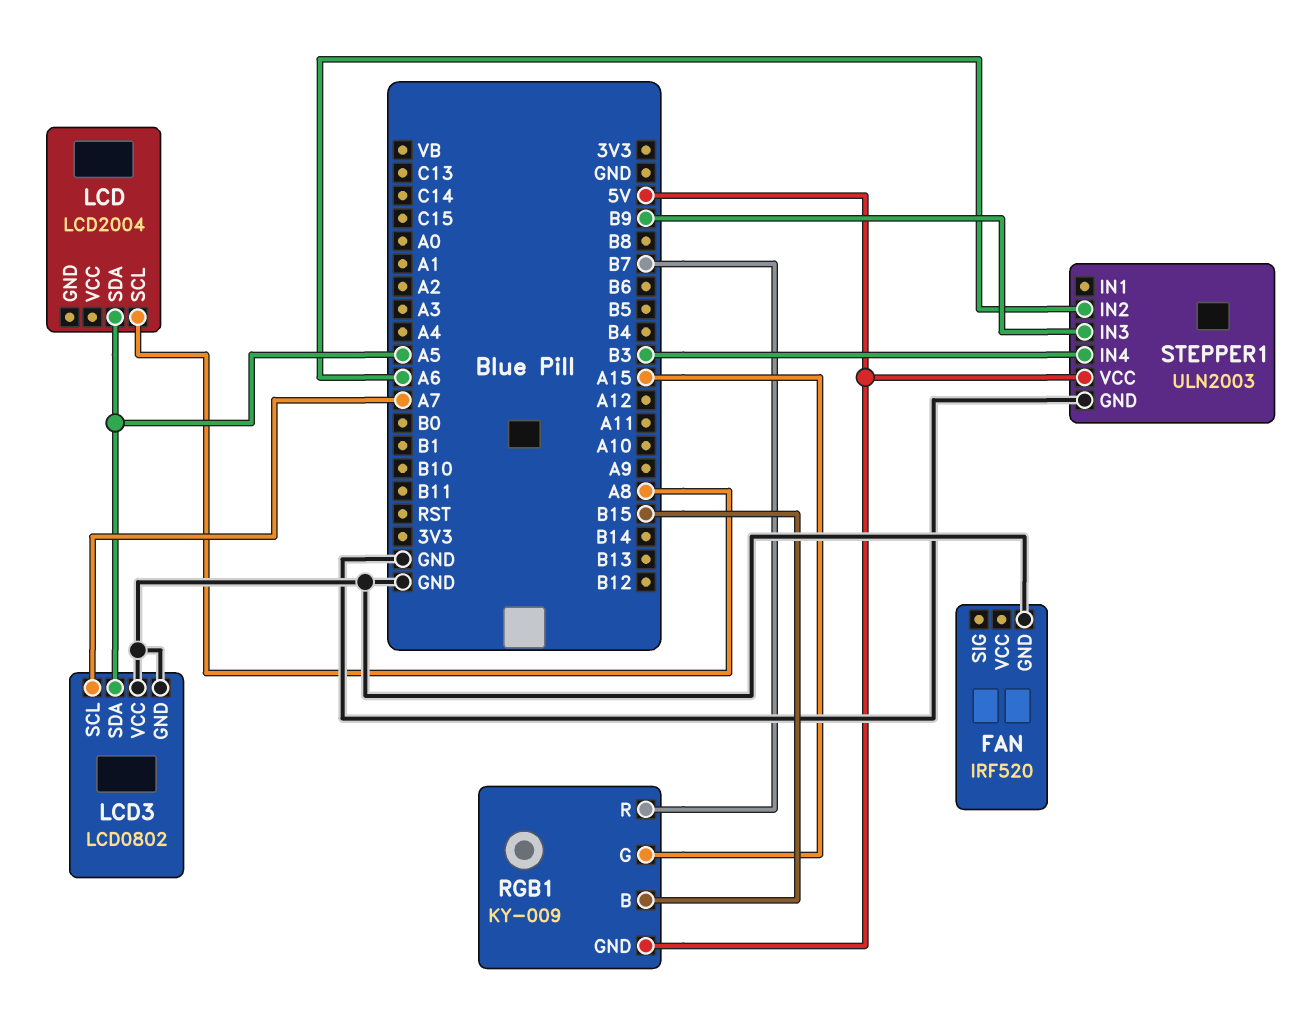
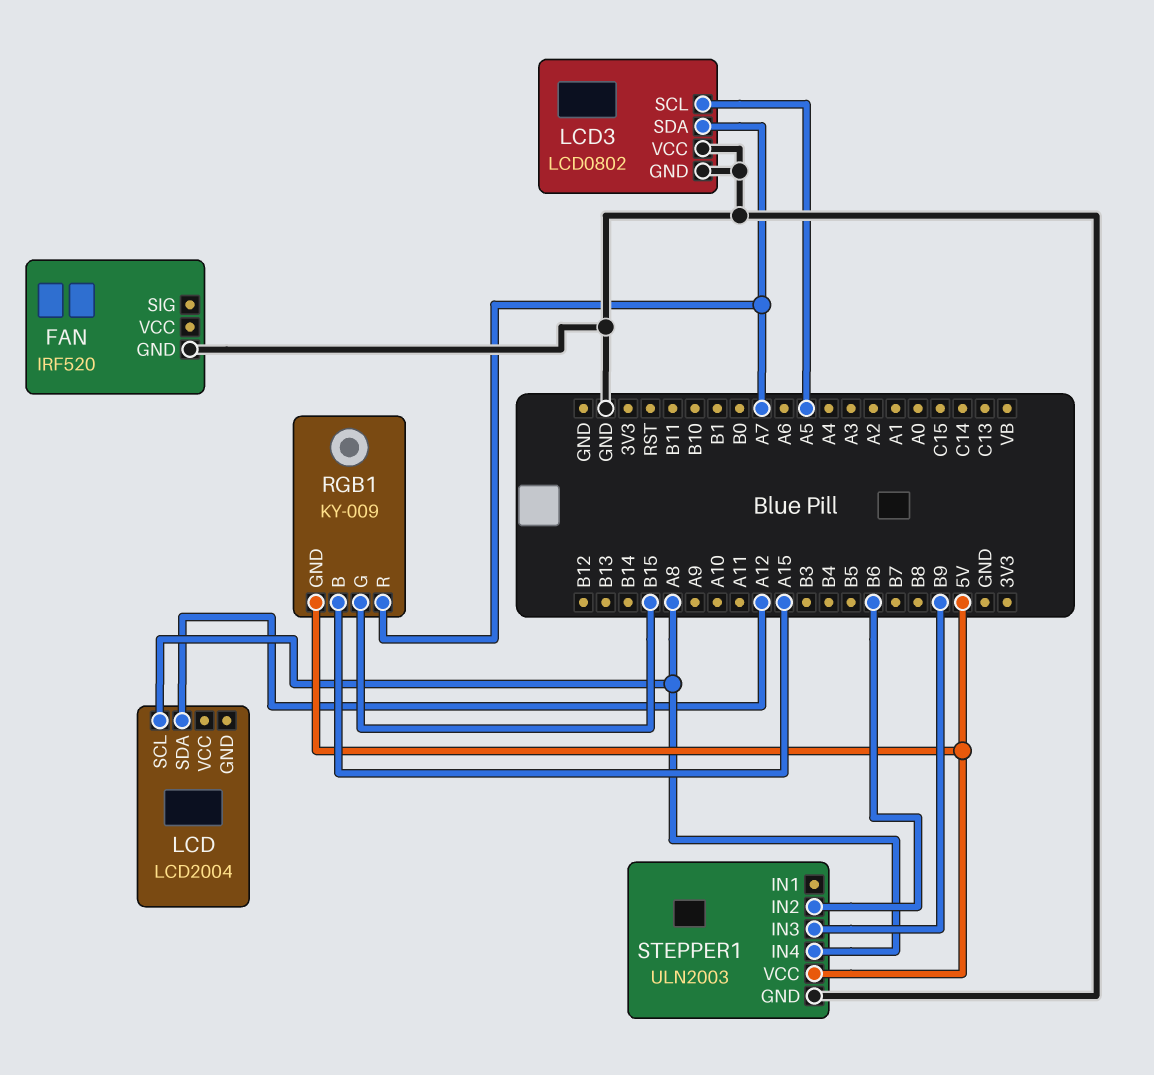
LCD pin SDA: A5 -> A12
LCD3 pin SCL: A7 -> A5
LCD3 pin SDA: A5 -> A7
RGB1 pin B: B15 -> A15
RGB1 pin G: A15 -> B15
RGB1 pin R: B7 -> A7
STEPPER1 pin IN2: A6 -> B6
STEPPER1 pin IN4: B3 -> A8

